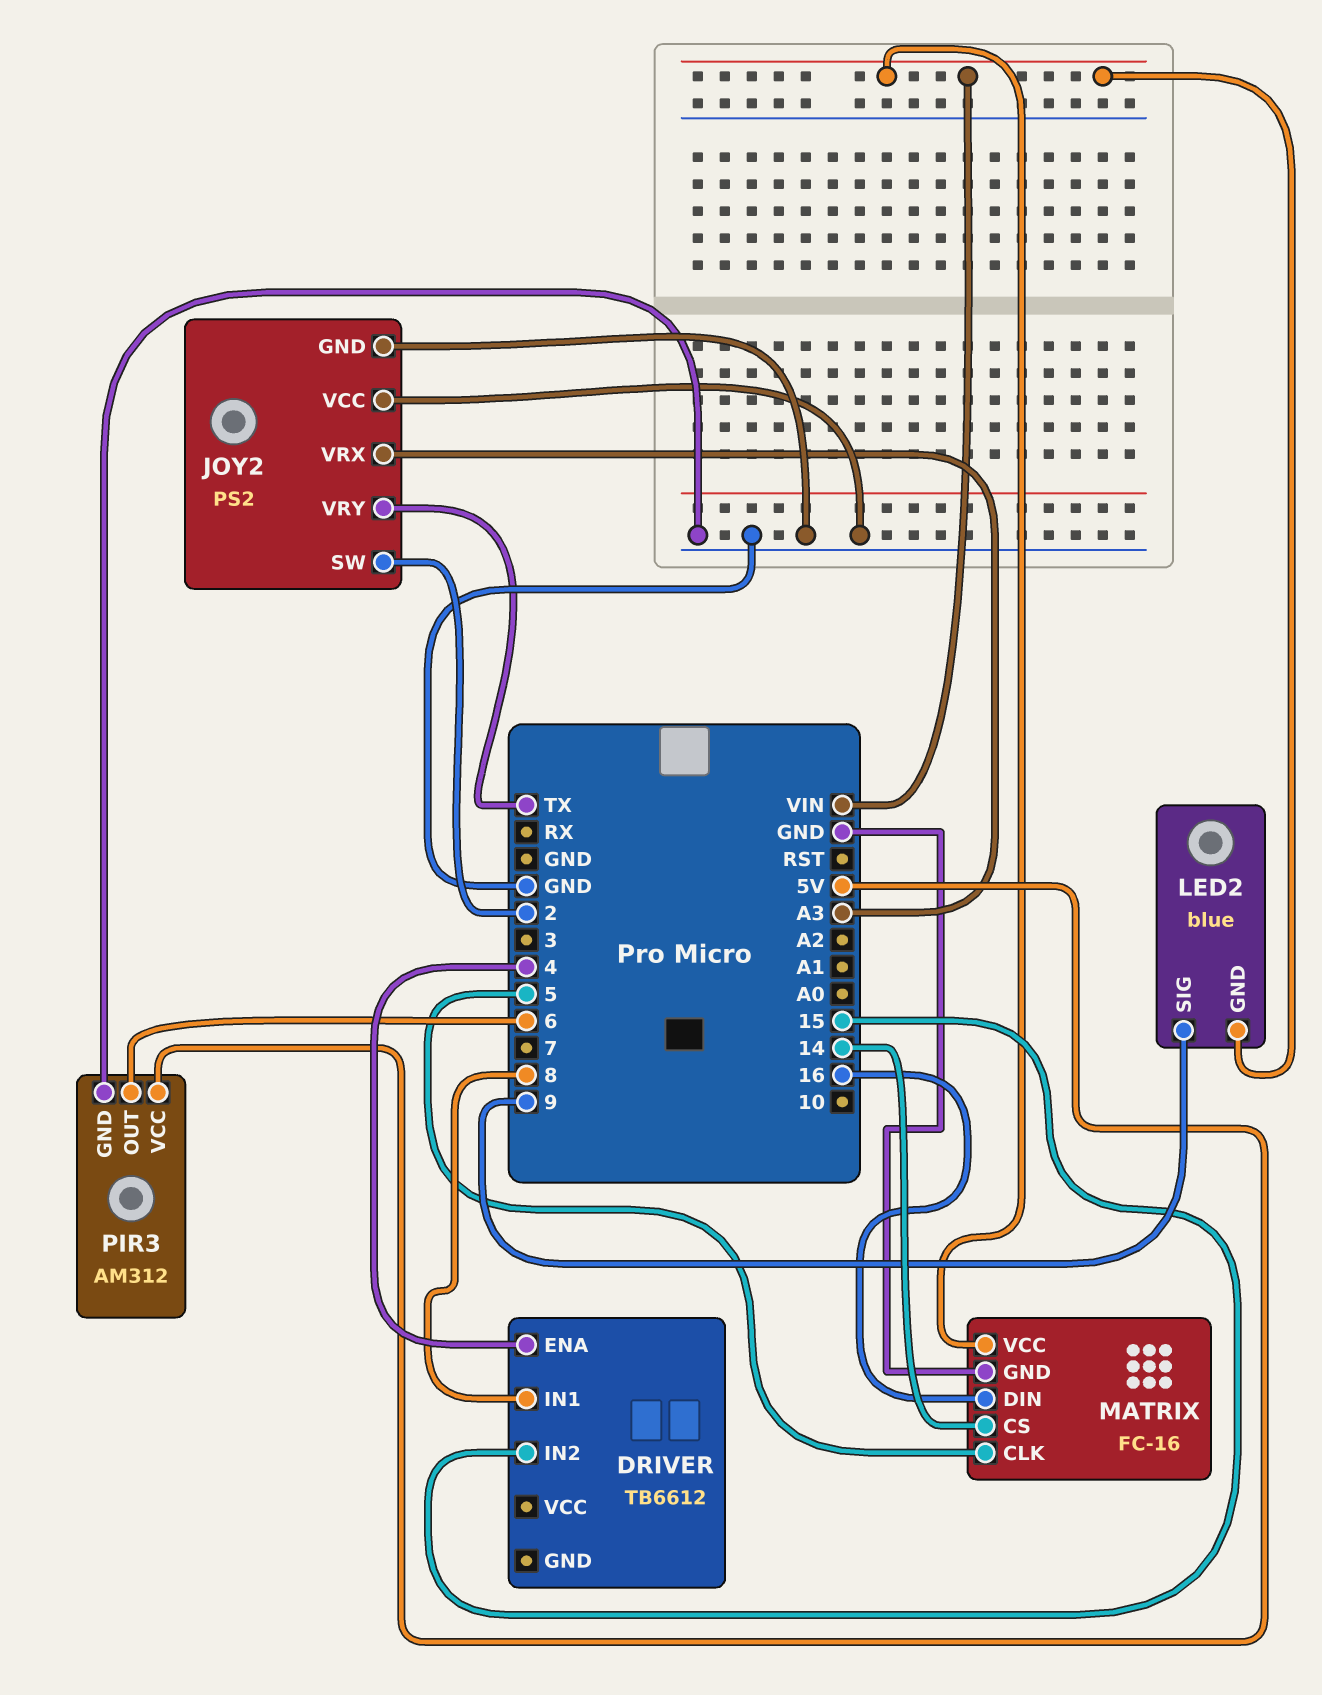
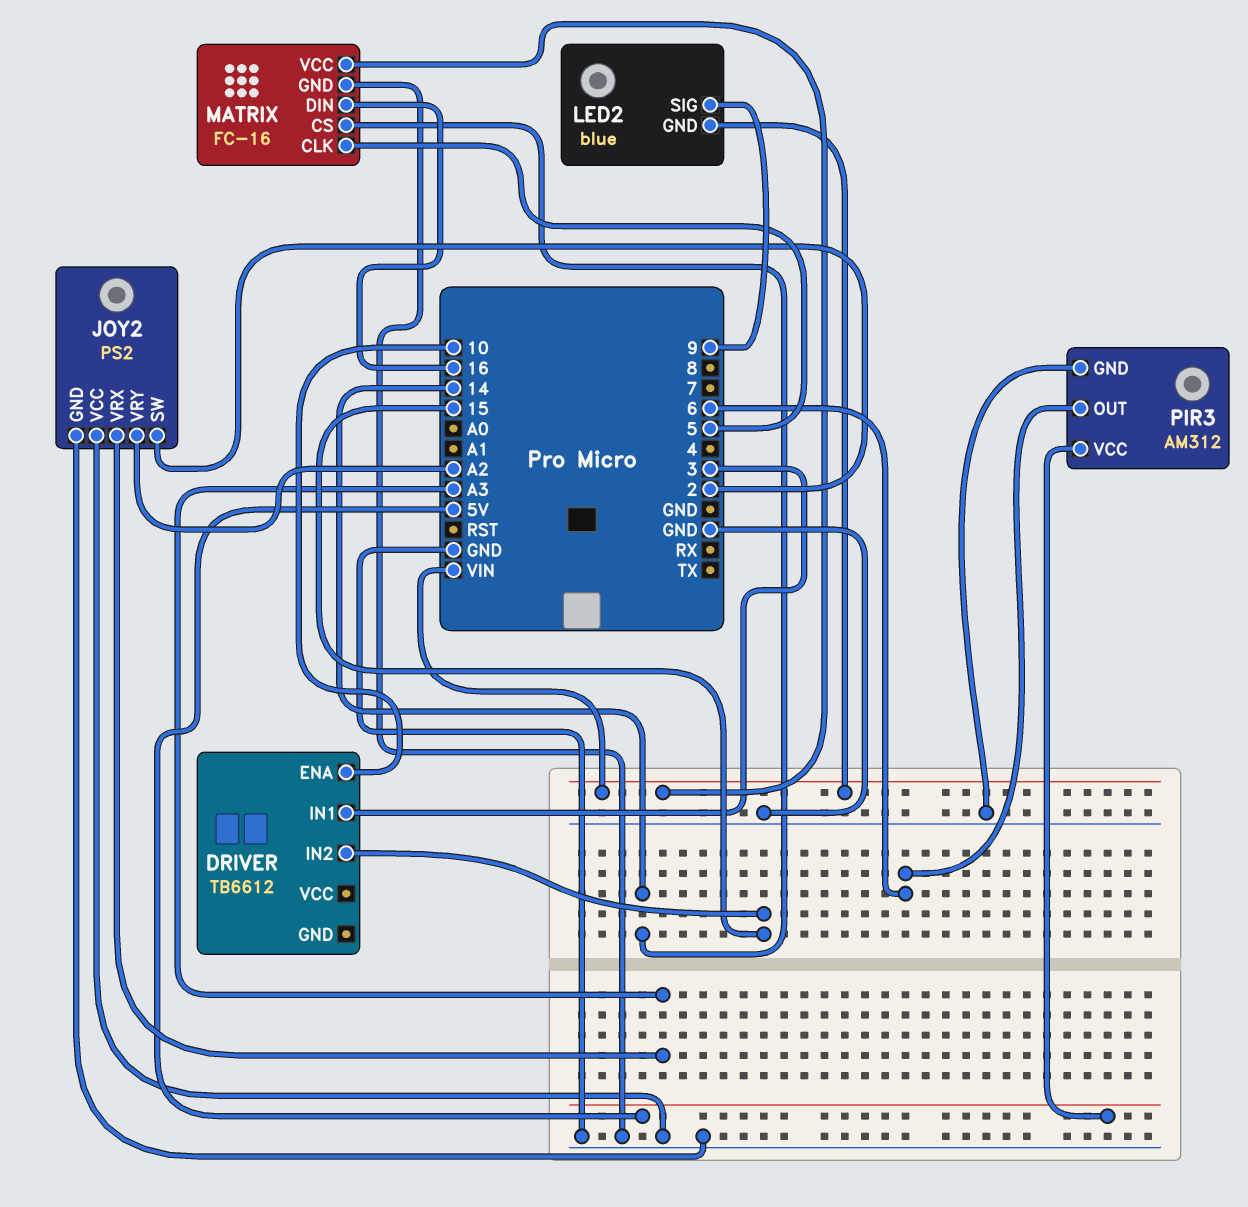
DRIVER pin ENA: 4 -> 10
DRIVER pin IN1: 8 -> 3
JOY2 pin VRY: TX -> A2

